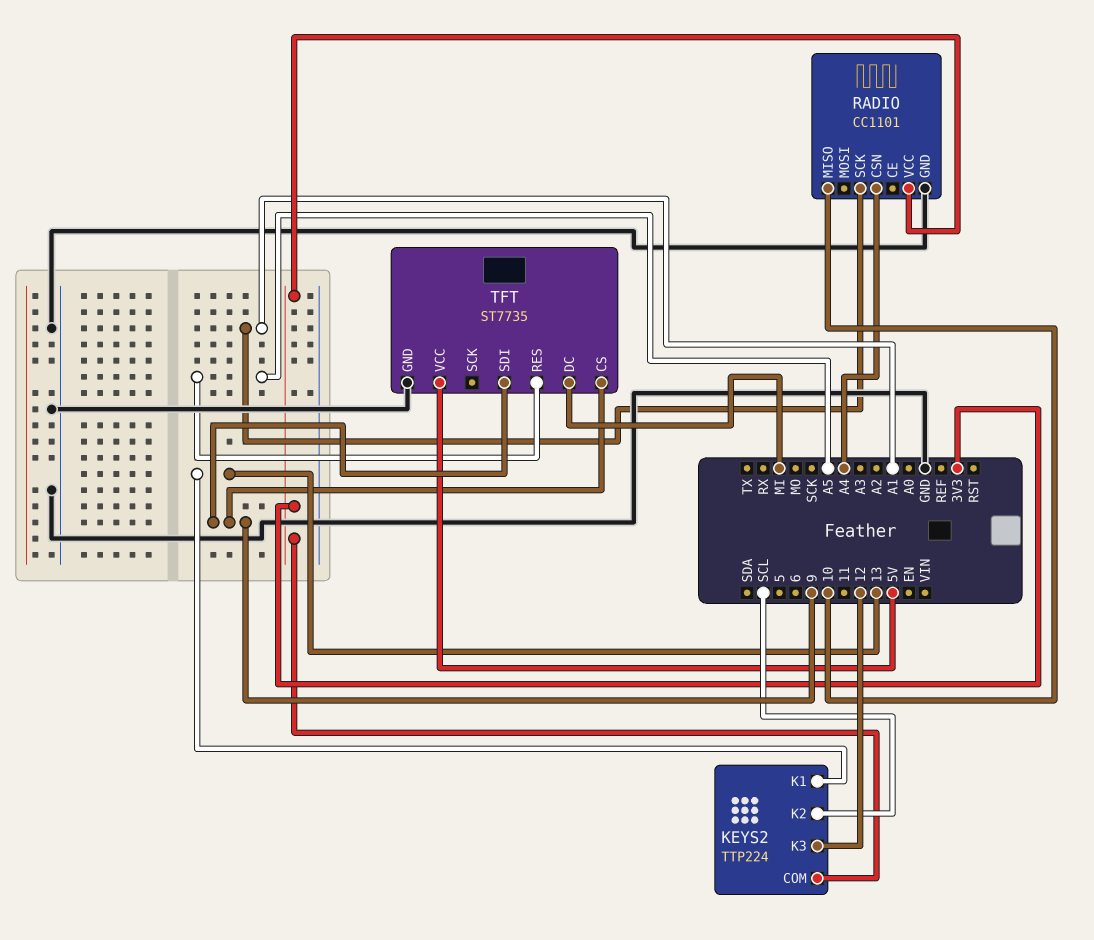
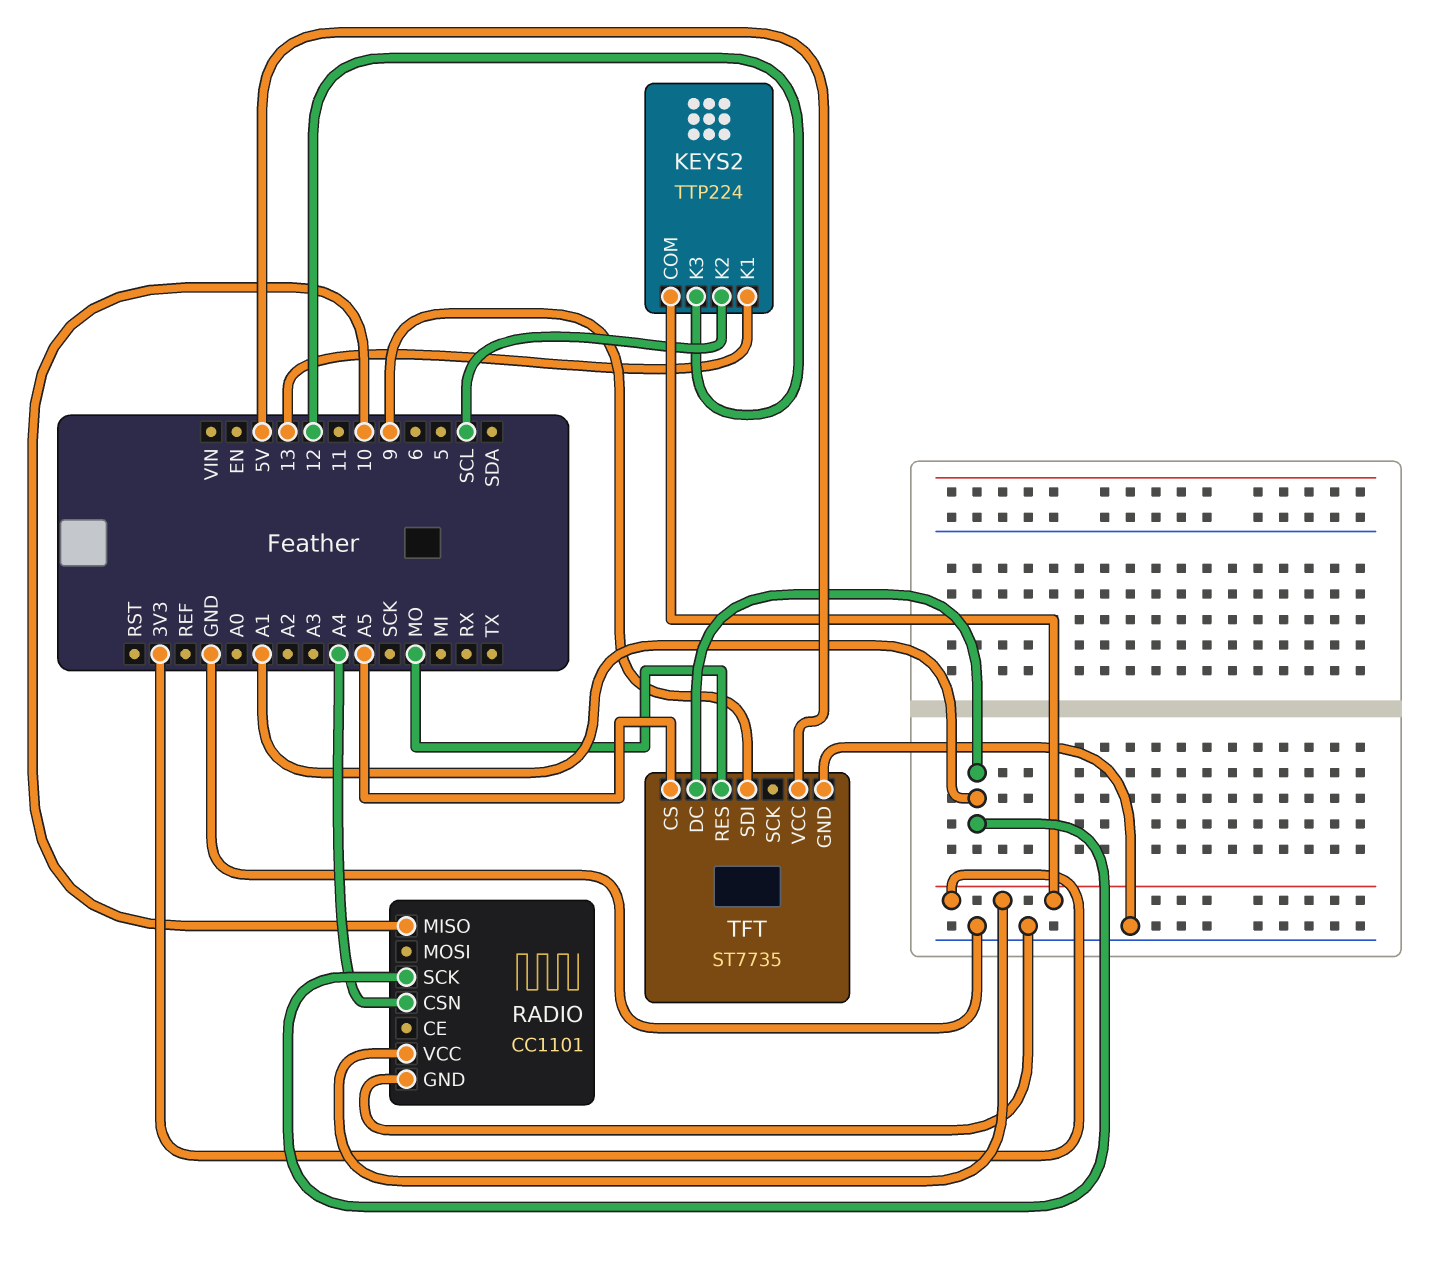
TFT pin CS: 9 -> A5
TFT pin DC: MI -> A1
TFT pin RES: A5 -> MO

